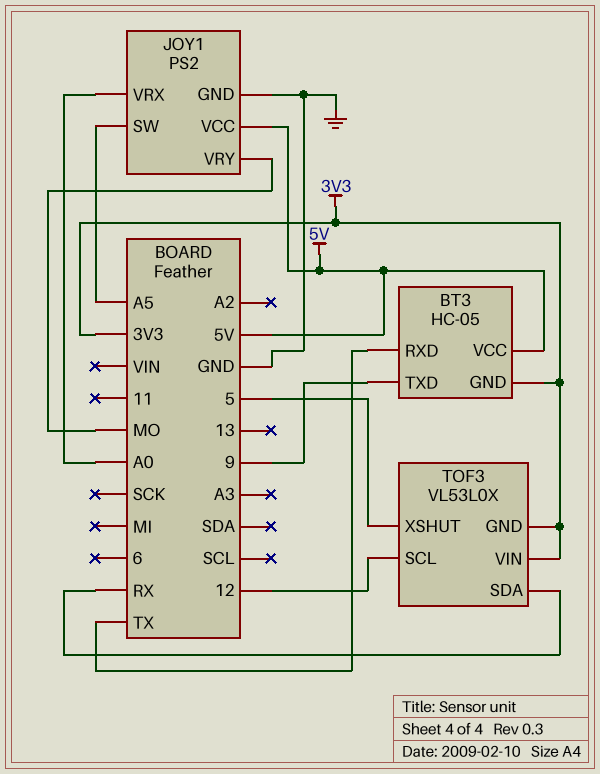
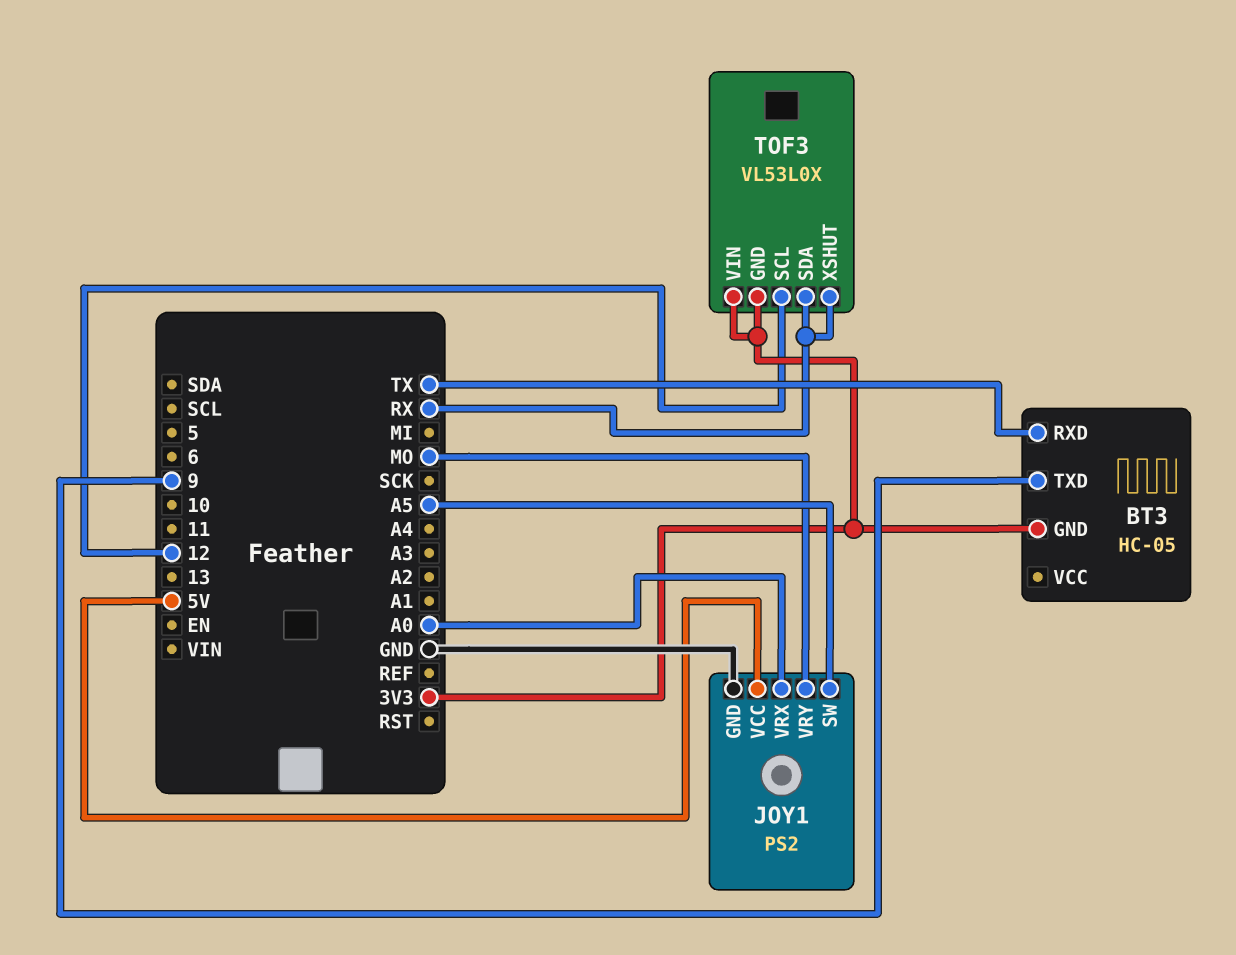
BT3 pin VCC: 5V -> none
TOF3 pin XSHUT: 5 -> RX

